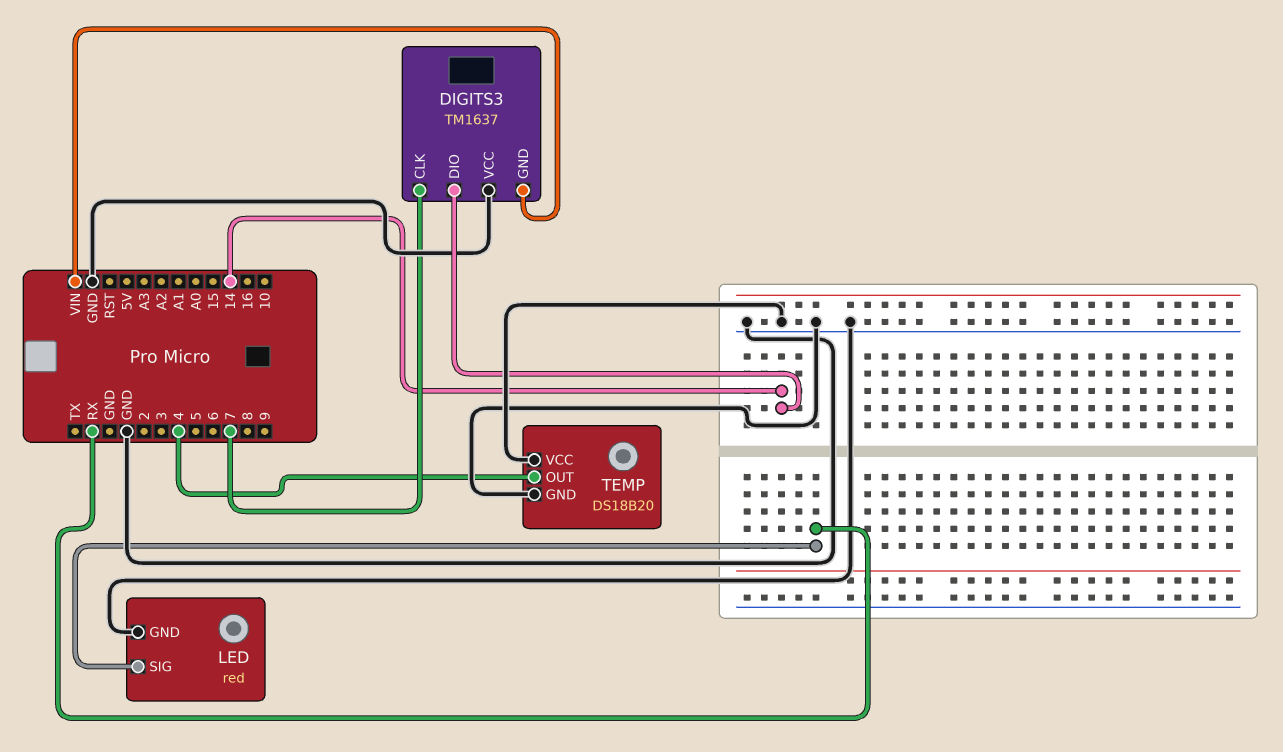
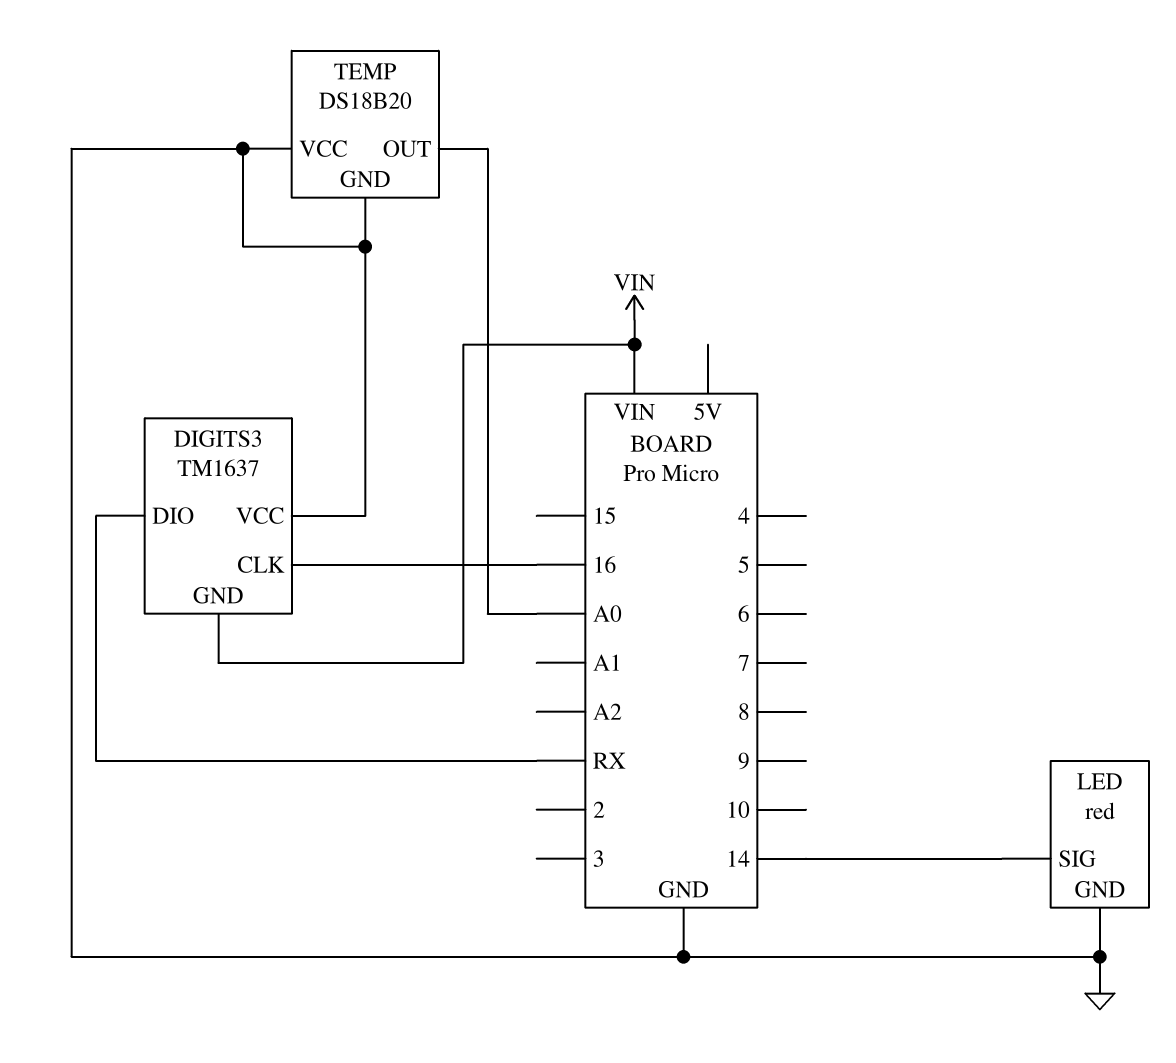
DIGITS3 pin CLK: 7 -> 16
DIGITS3 pin DIO: 14 -> RX
LED pin SIG: RX -> 14
TEMP pin OUT: 4 -> A0

